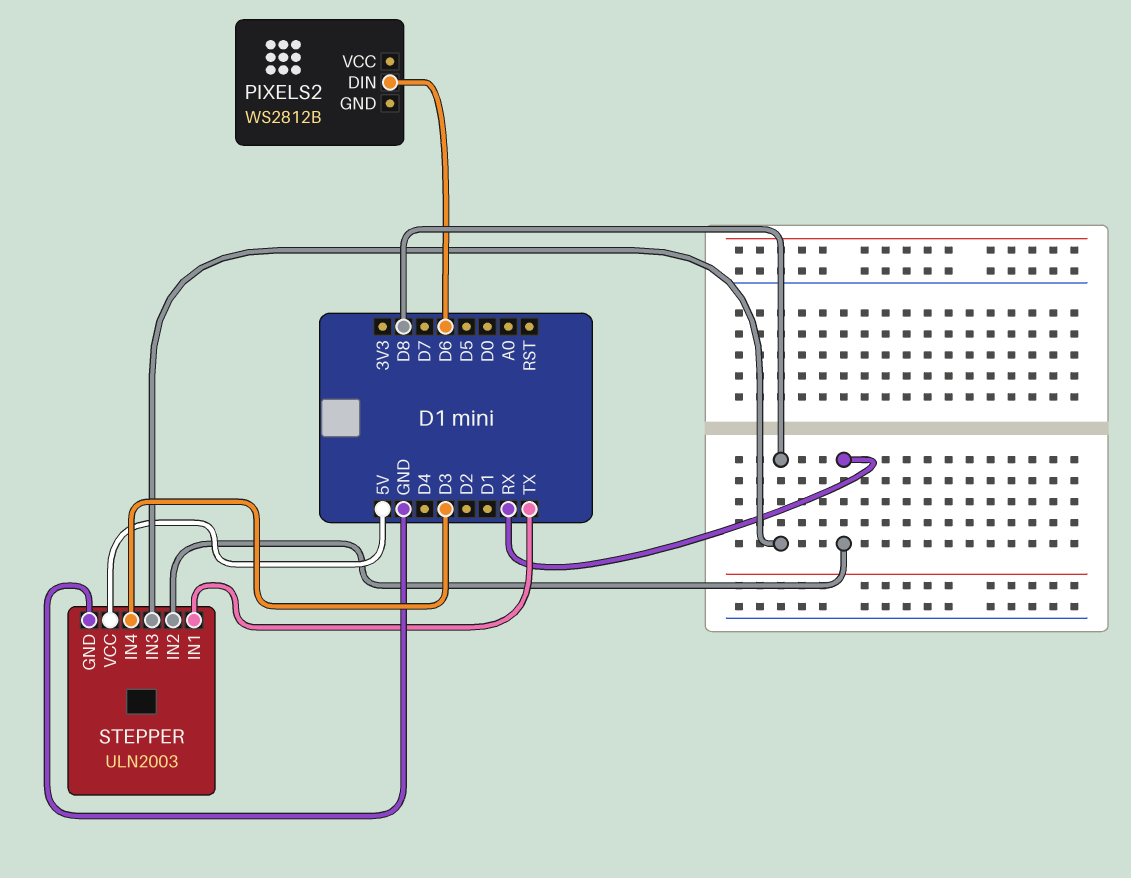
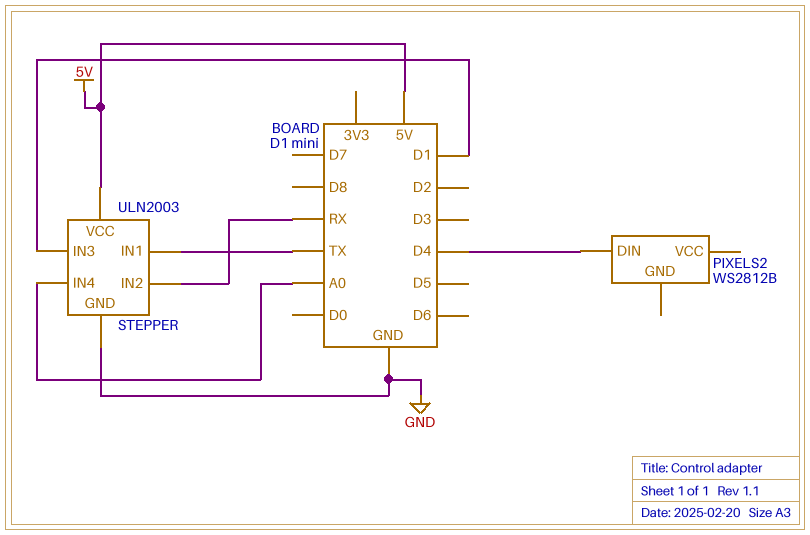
PIXELS2 pin DIN: D6 -> D4
STEPPER pin IN3: D8 -> D1
STEPPER pin IN4: D3 -> A0

